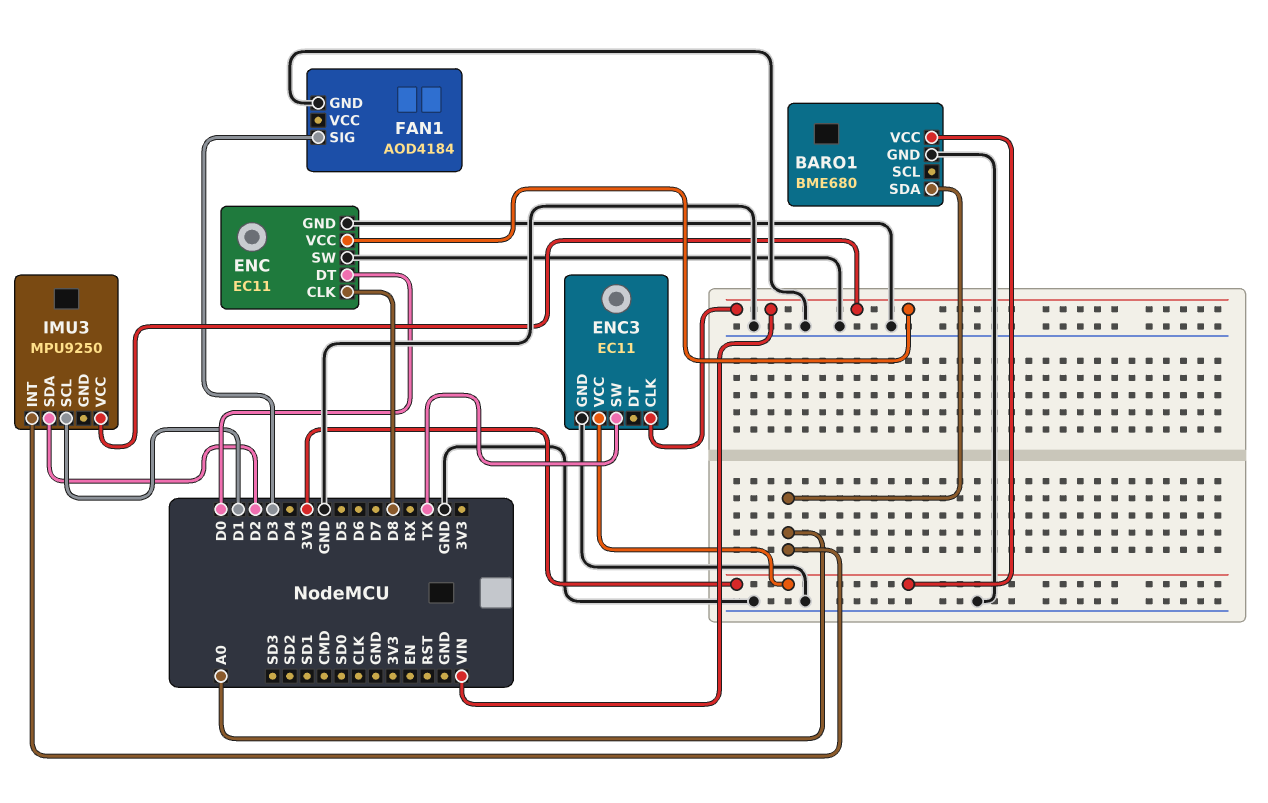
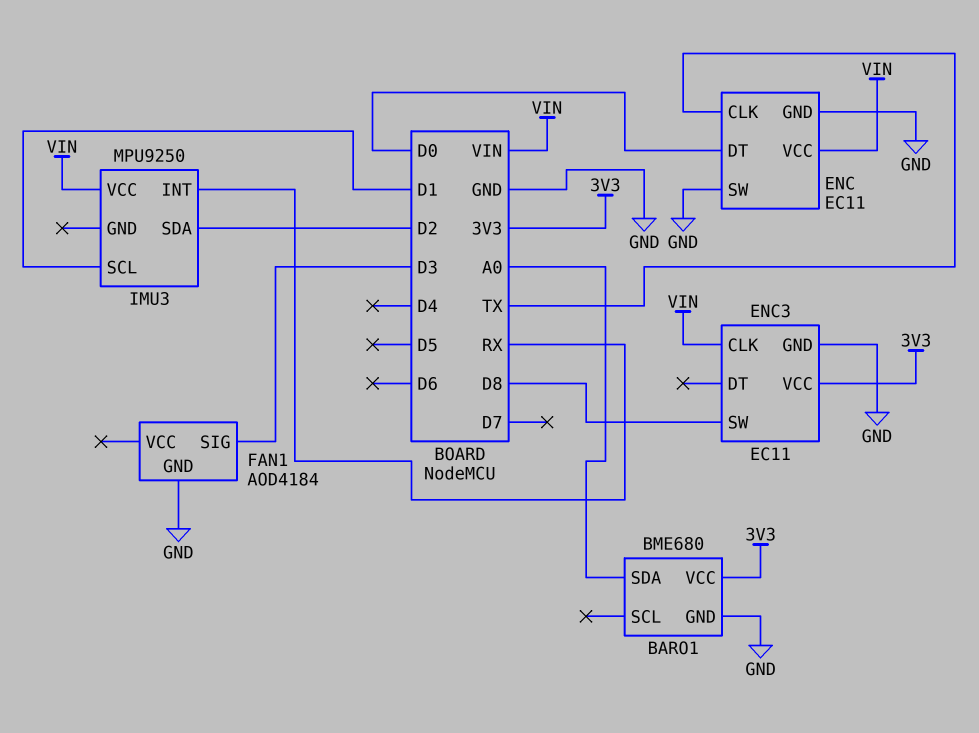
ENC pin CLK: D8 -> TX
ENC3 pin SW: TX -> D8
IMU3 pin INT: A0 -> RX

